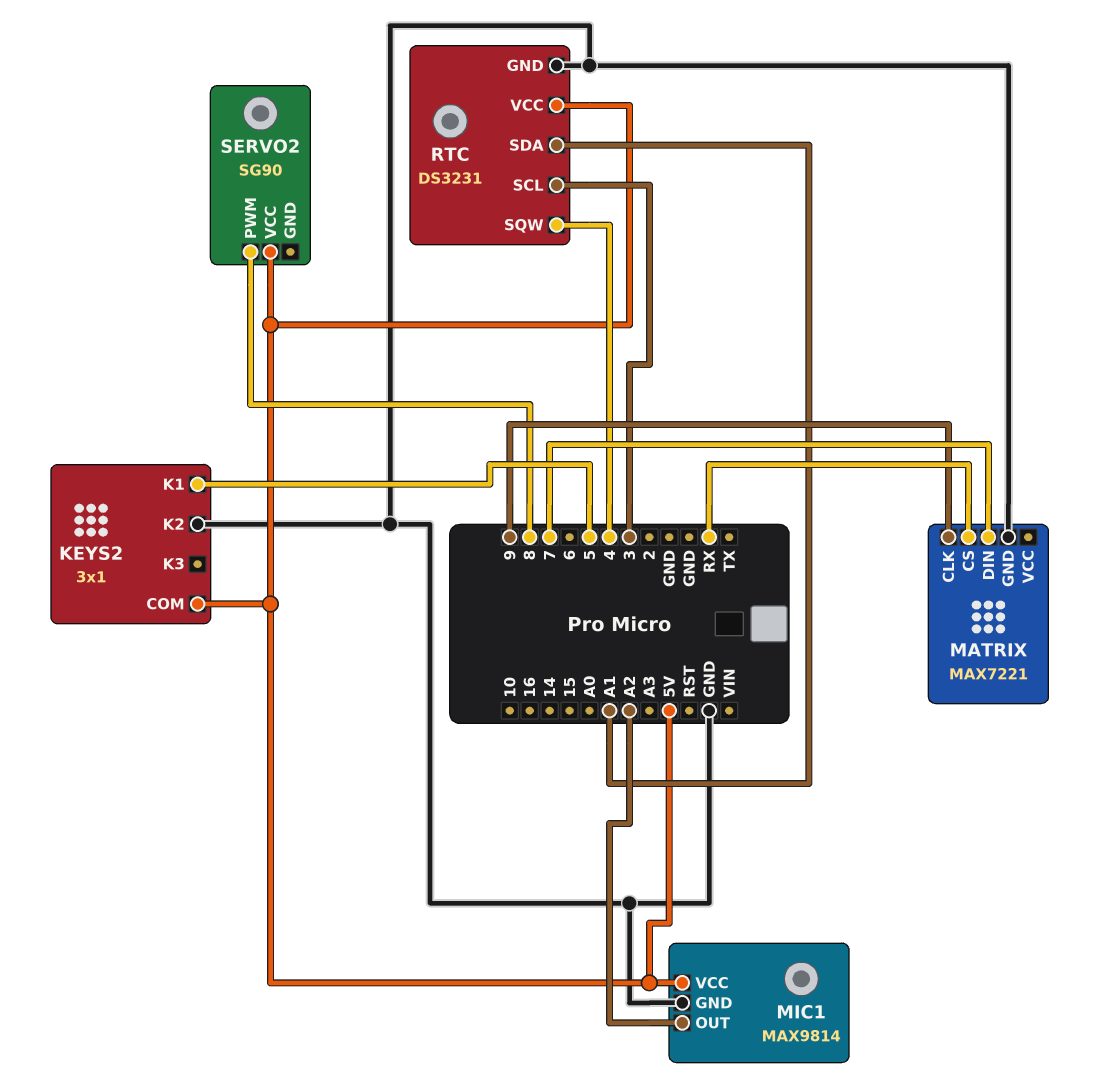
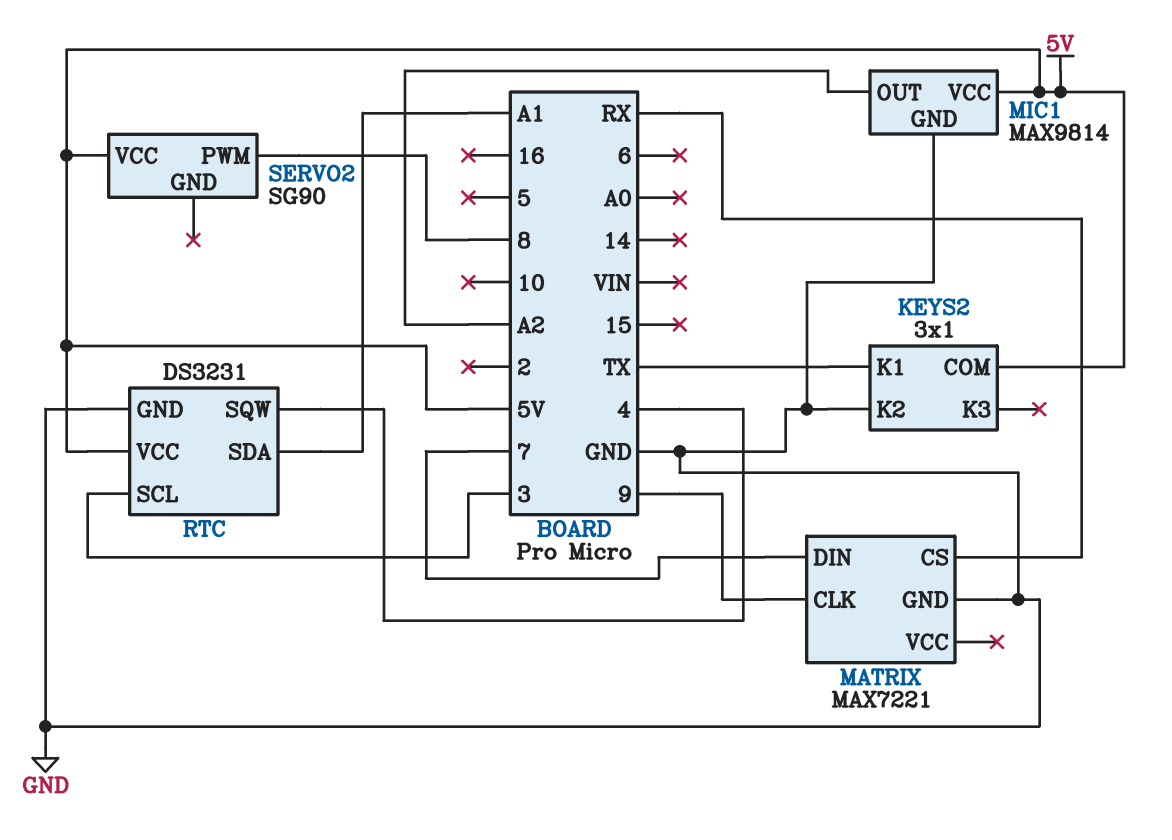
KEYS2 pin K1: 5 -> TX

